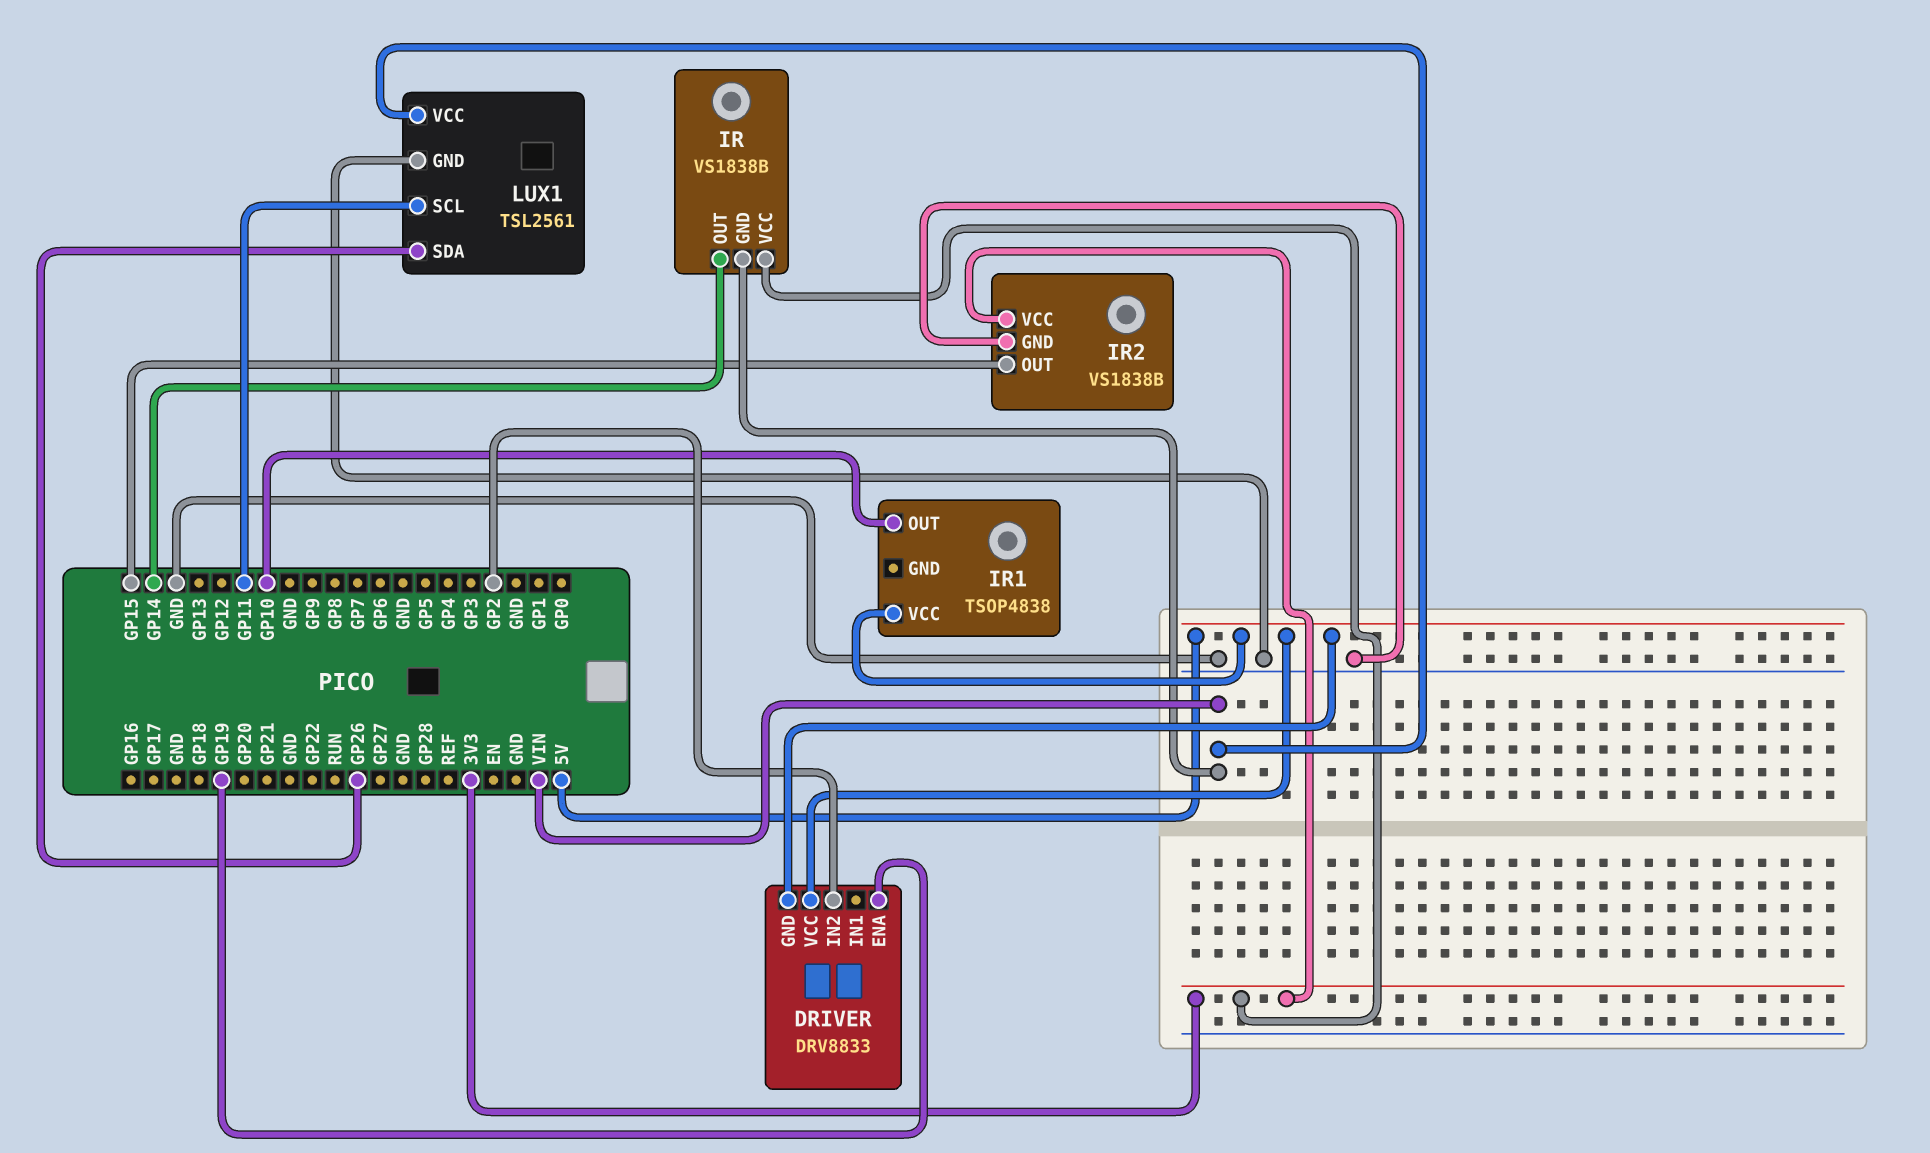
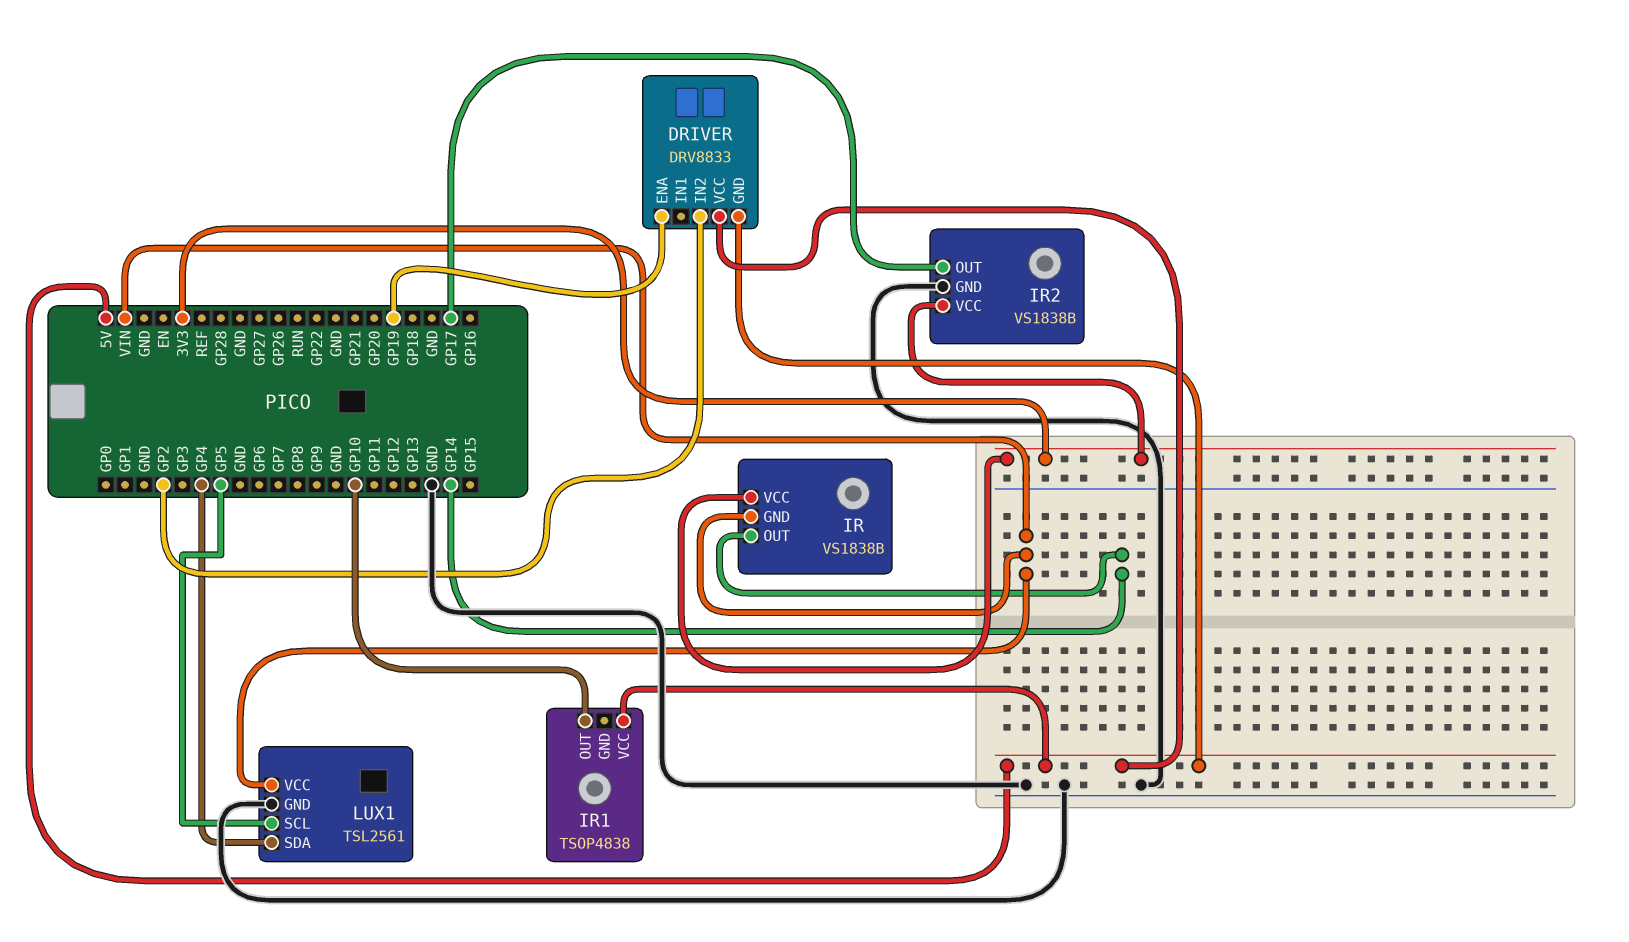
IR2 pin OUT: GP15 -> GP17
LUX1 pin SCL: GP11 -> GP5
LUX1 pin SDA: GP26 -> GP4

